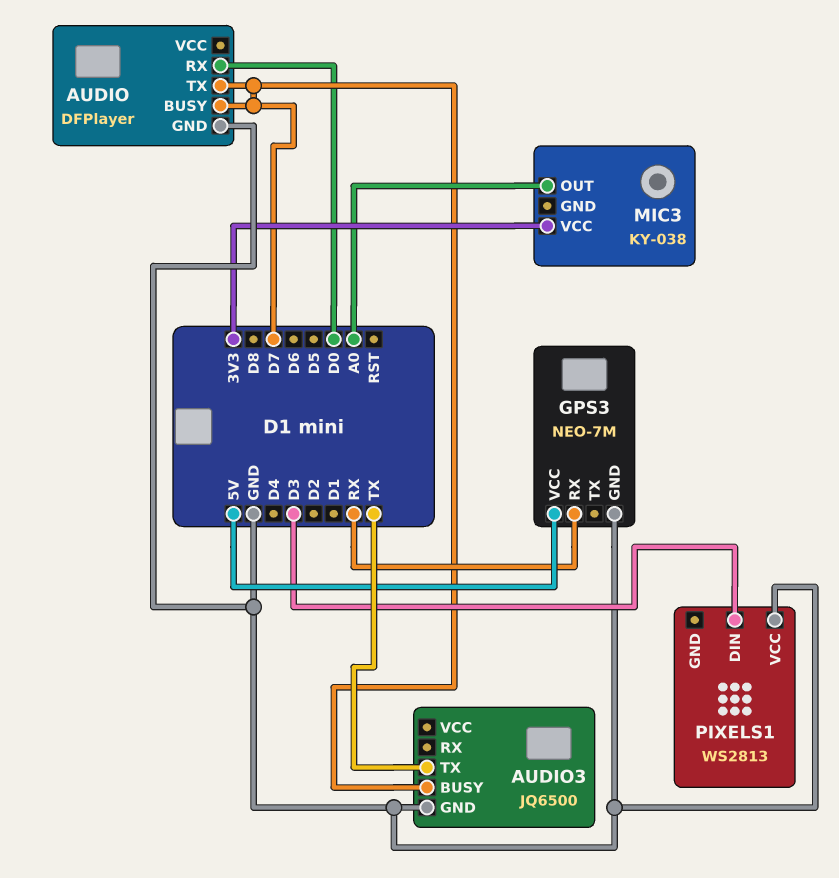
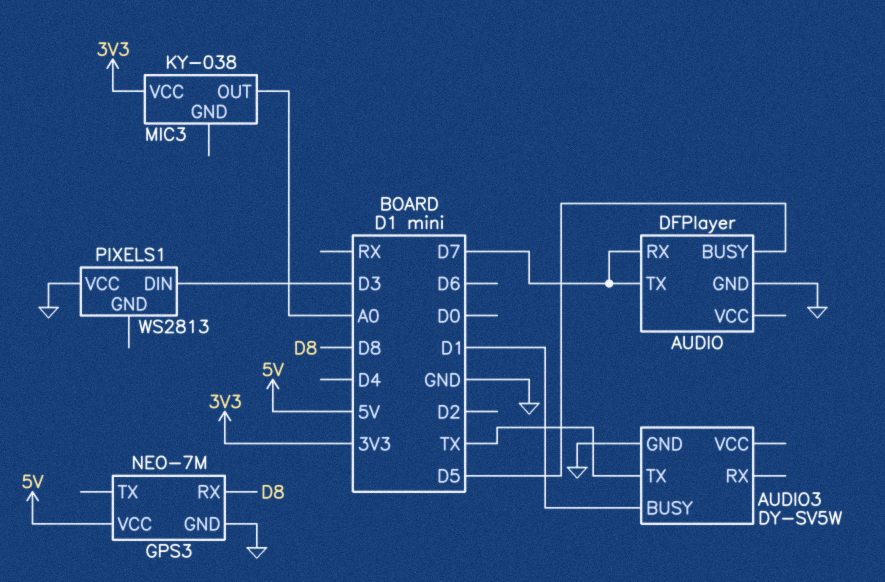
AUDIO pin BUSY: D7 -> D5
AUDIO pin RX: D0 -> D7
AUDIO3: JQ6500 -> DY-SV5W
AUDIO3 pin BUSY: D7 -> D1
GPS3 pin RX: RX -> D8

